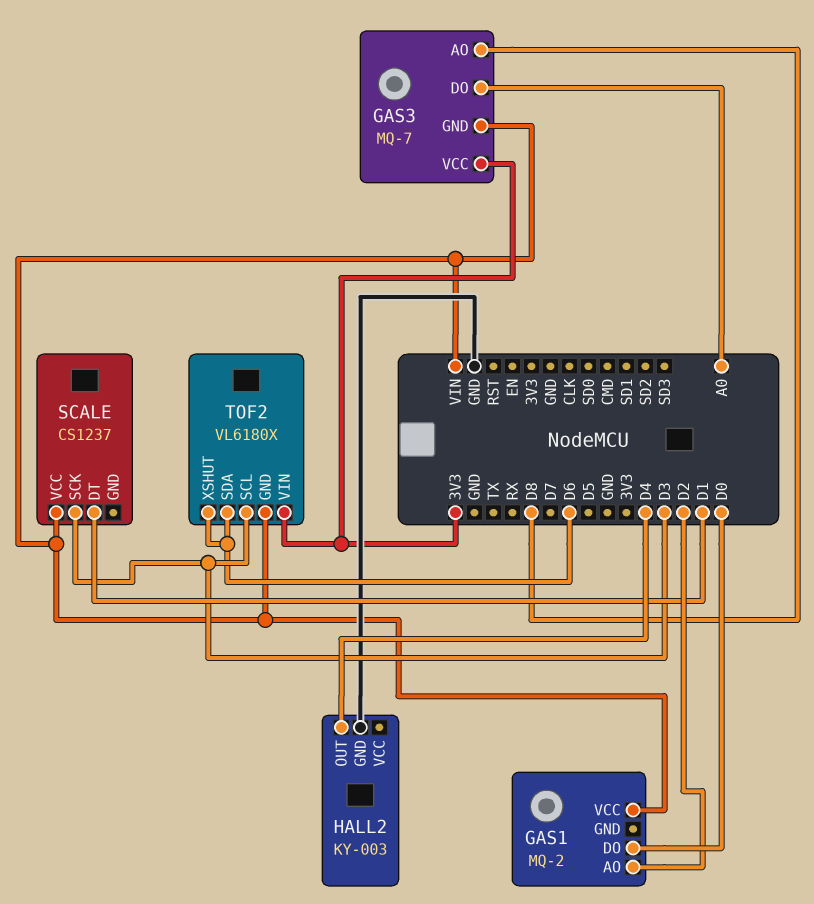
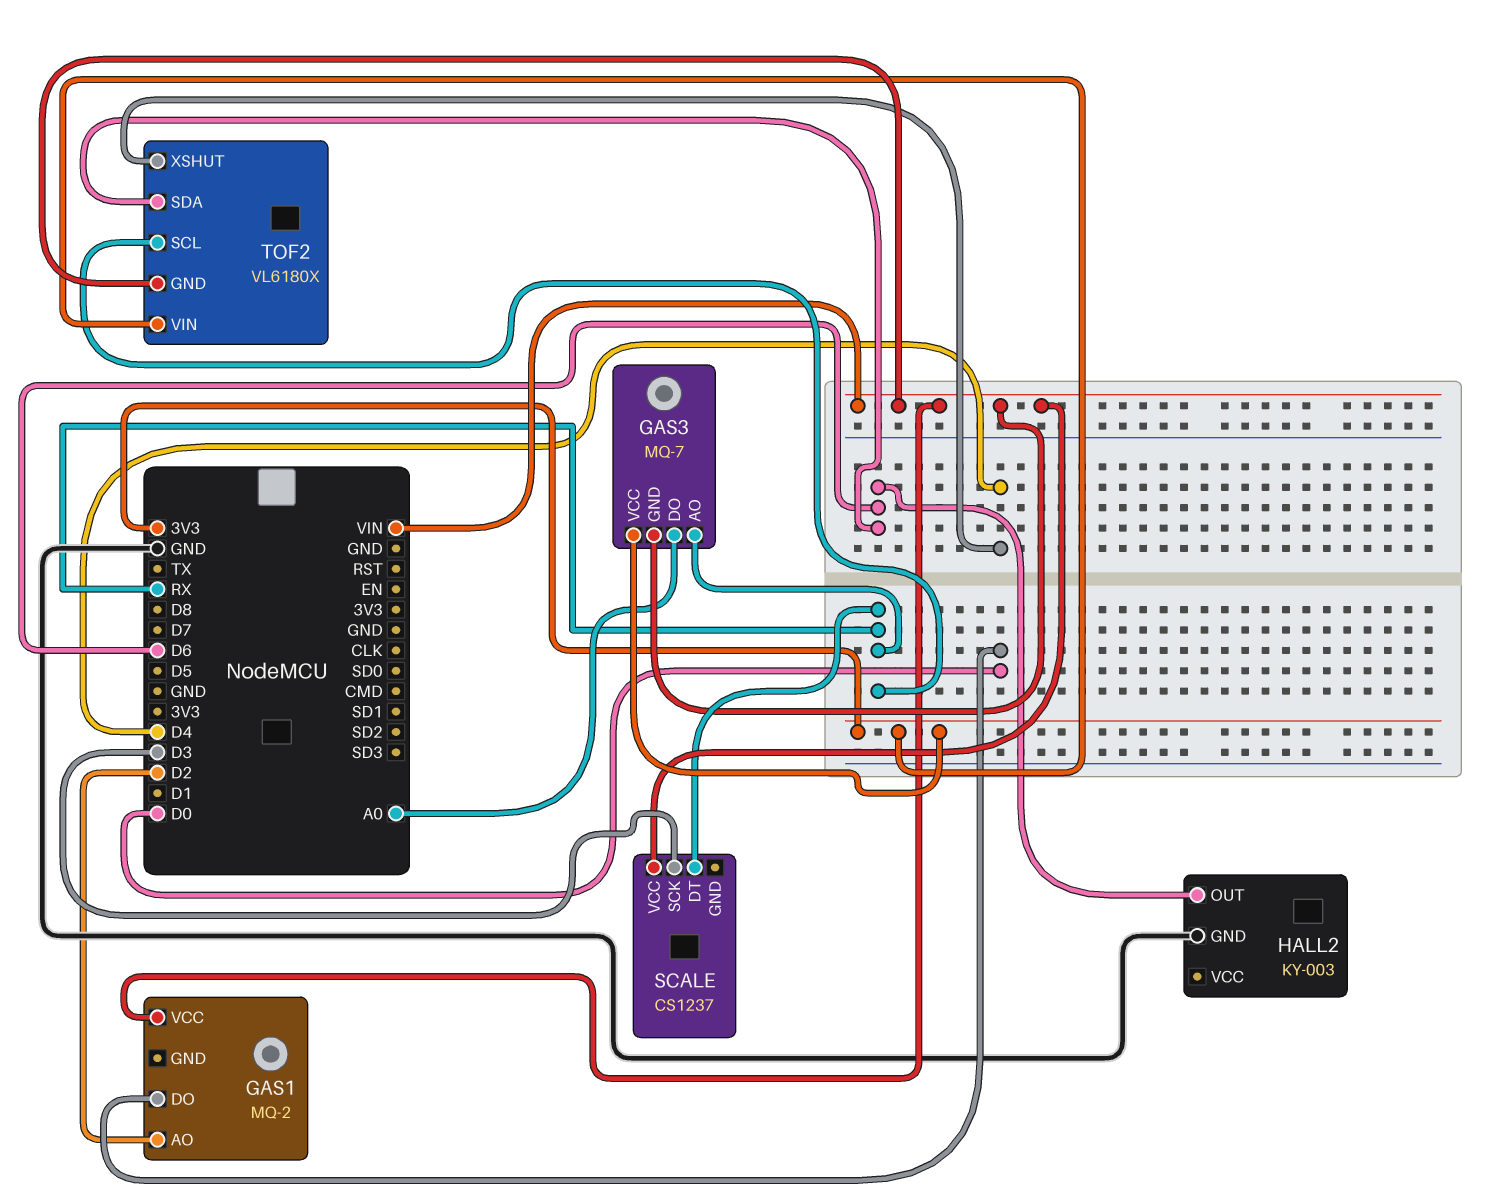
GAS3 pin AO: D8 -> RX
HALL2 pin OUT: D4 -> D6
SCALE pin DT: D1 -> RX
TOF2 pin SCL: D3 -> RX
TOF2 pin XSHUT: D6 -> D4

